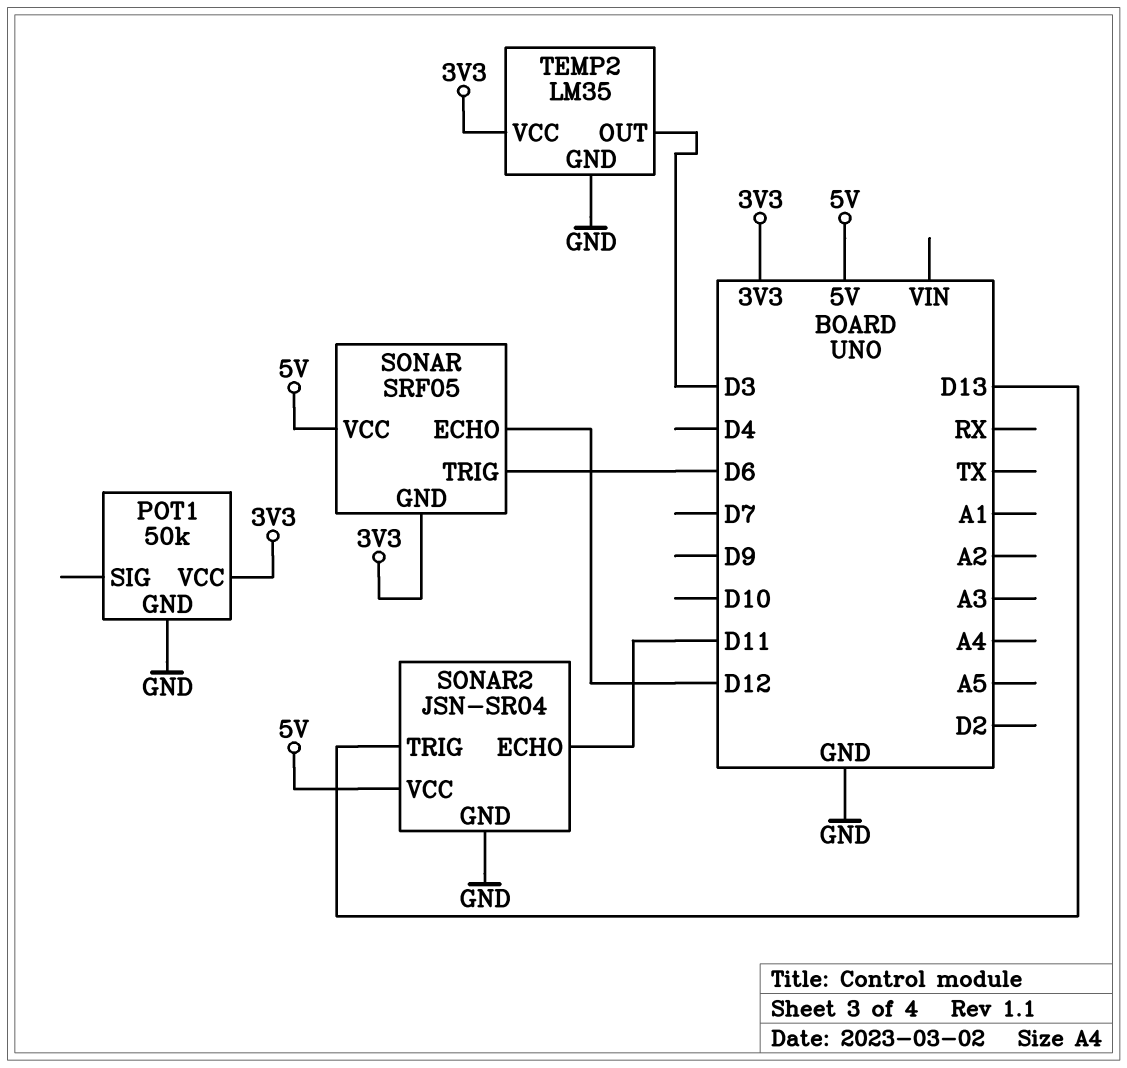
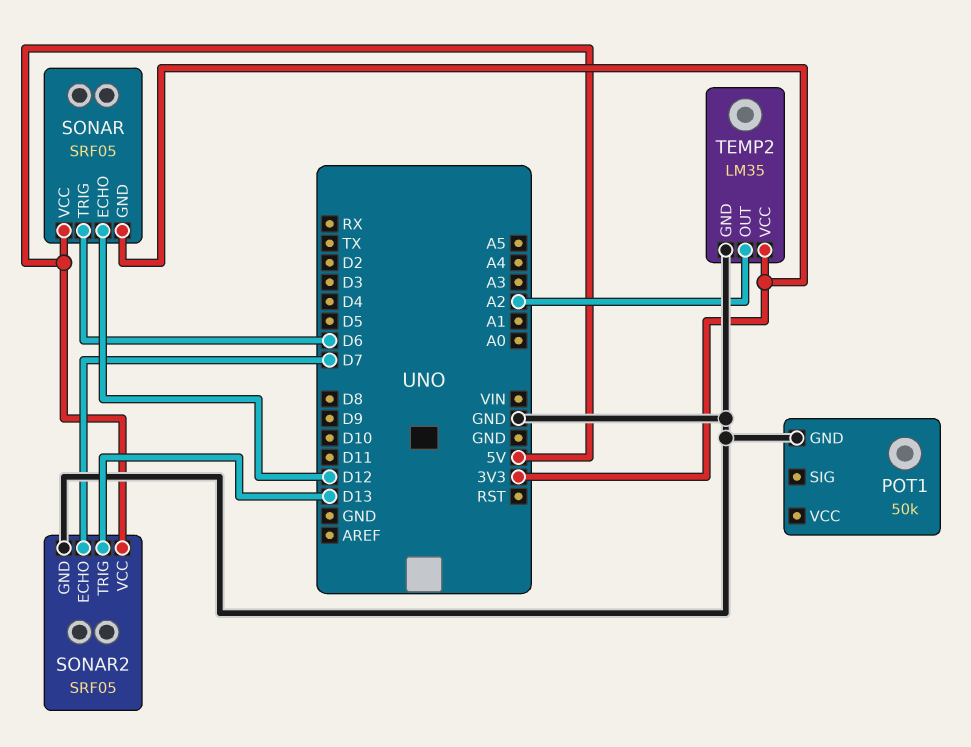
POT1 pin VCC: 3V3 -> none
SONAR2: JSN-SR04 -> SRF05
SONAR2 pin ECHO: D11 -> D7
TEMP2 pin OUT: D3 -> A2

